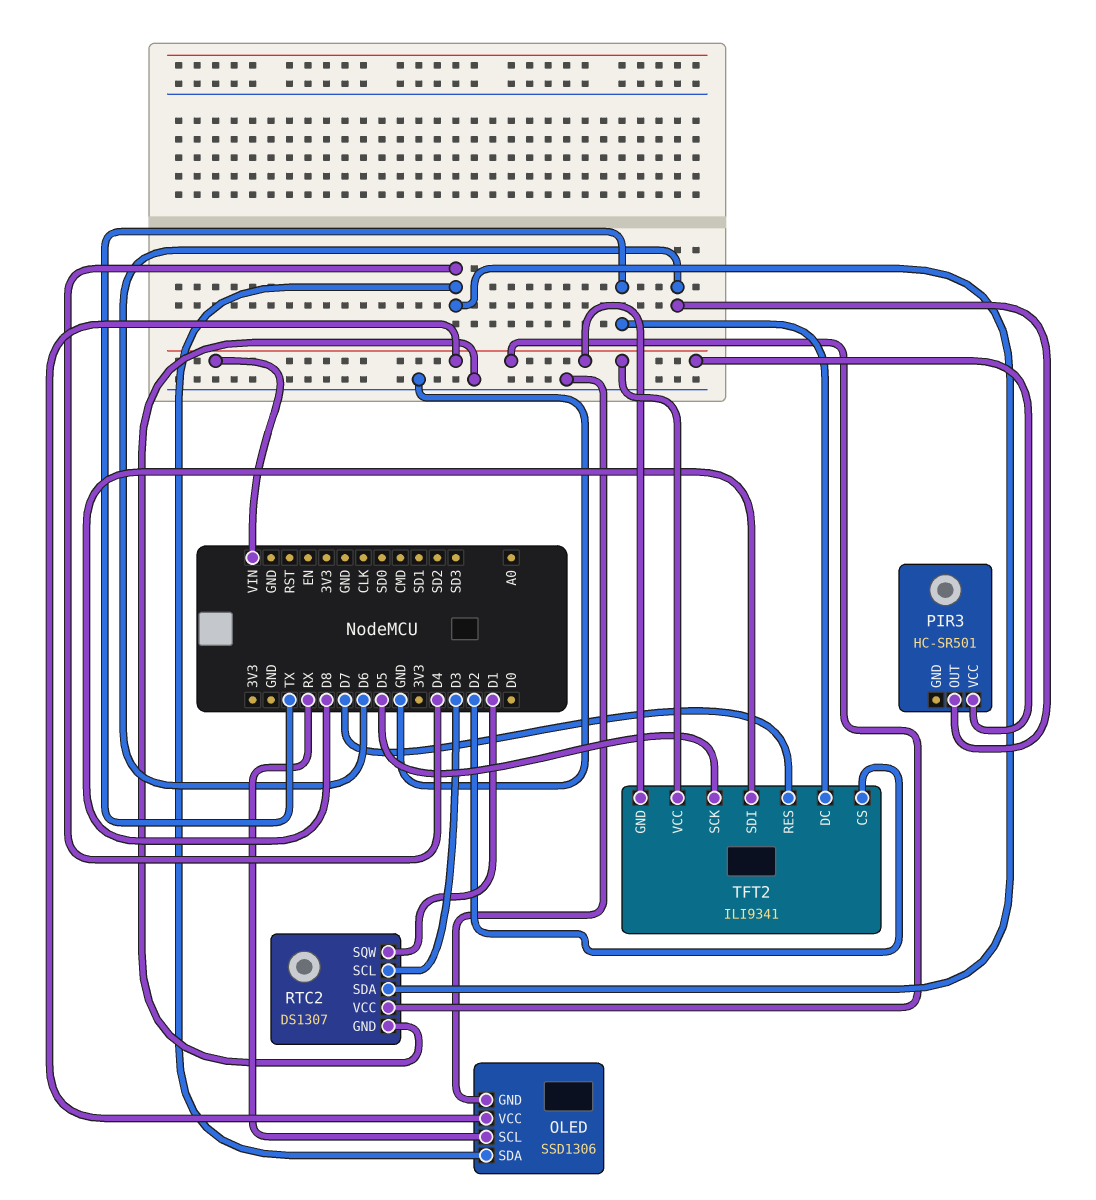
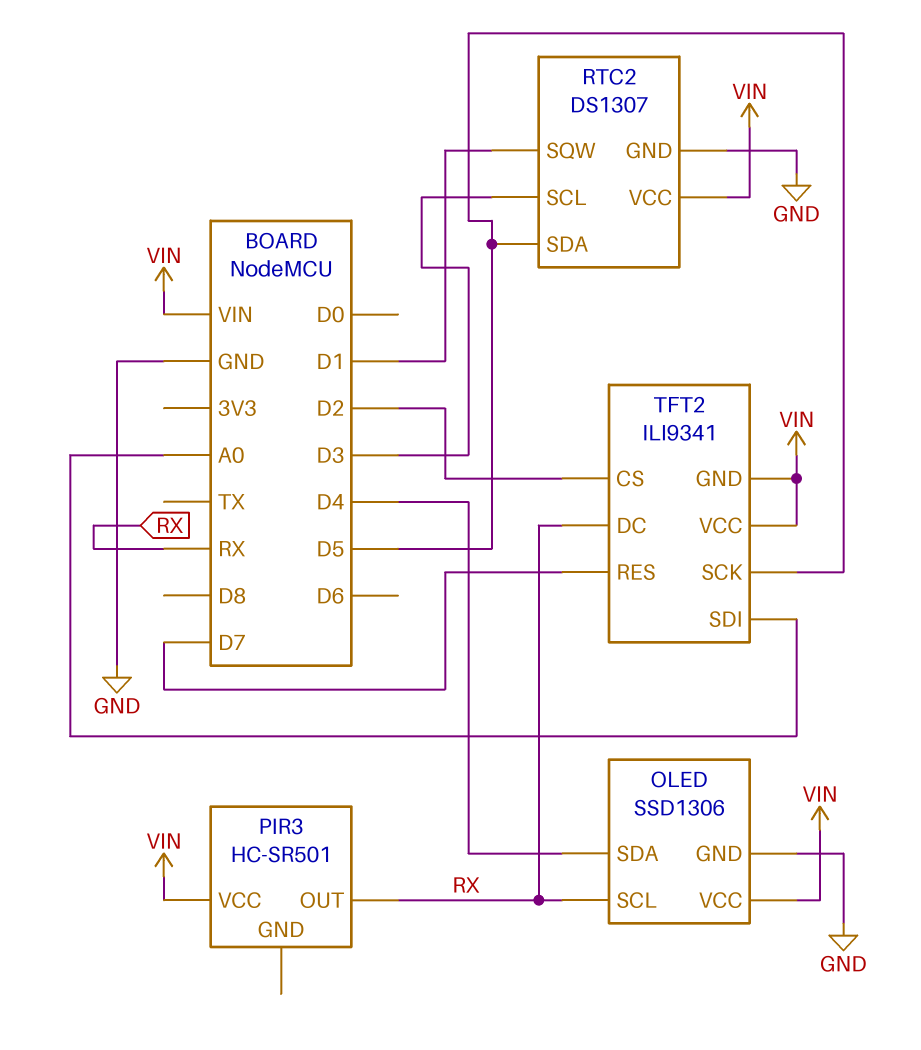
PIR3 pin OUT: D6 -> RX
RTC2 pin SDA: D4 -> D5
TFT2 pin DC: TX -> RX
TFT2 pin SDI: D8 -> A0

